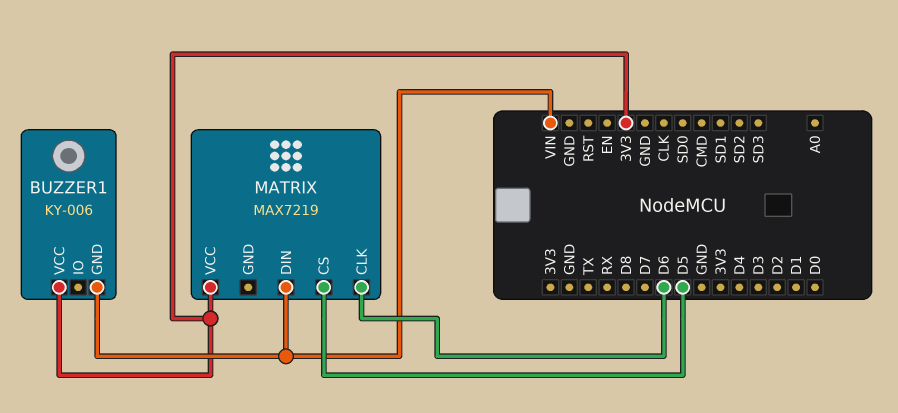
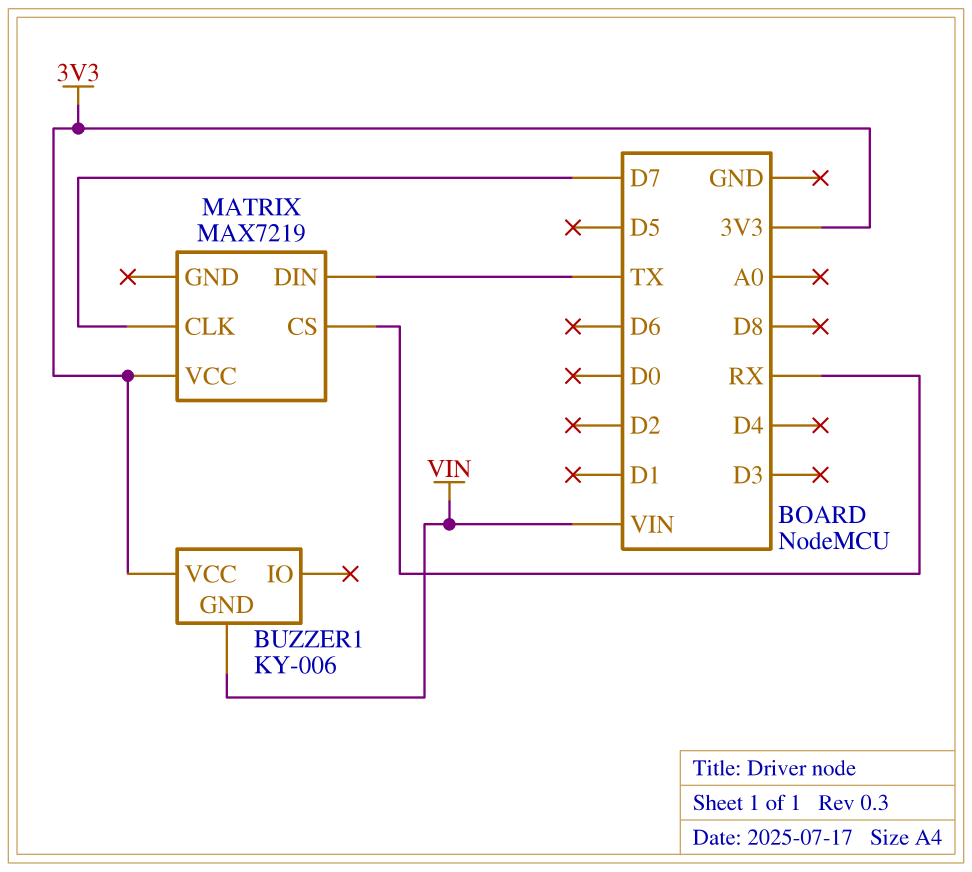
MATRIX pin CLK: D6 -> D7
MATRIX pin CS: D5 -> RX
MATRIX pin DIN: VIN -> TX

